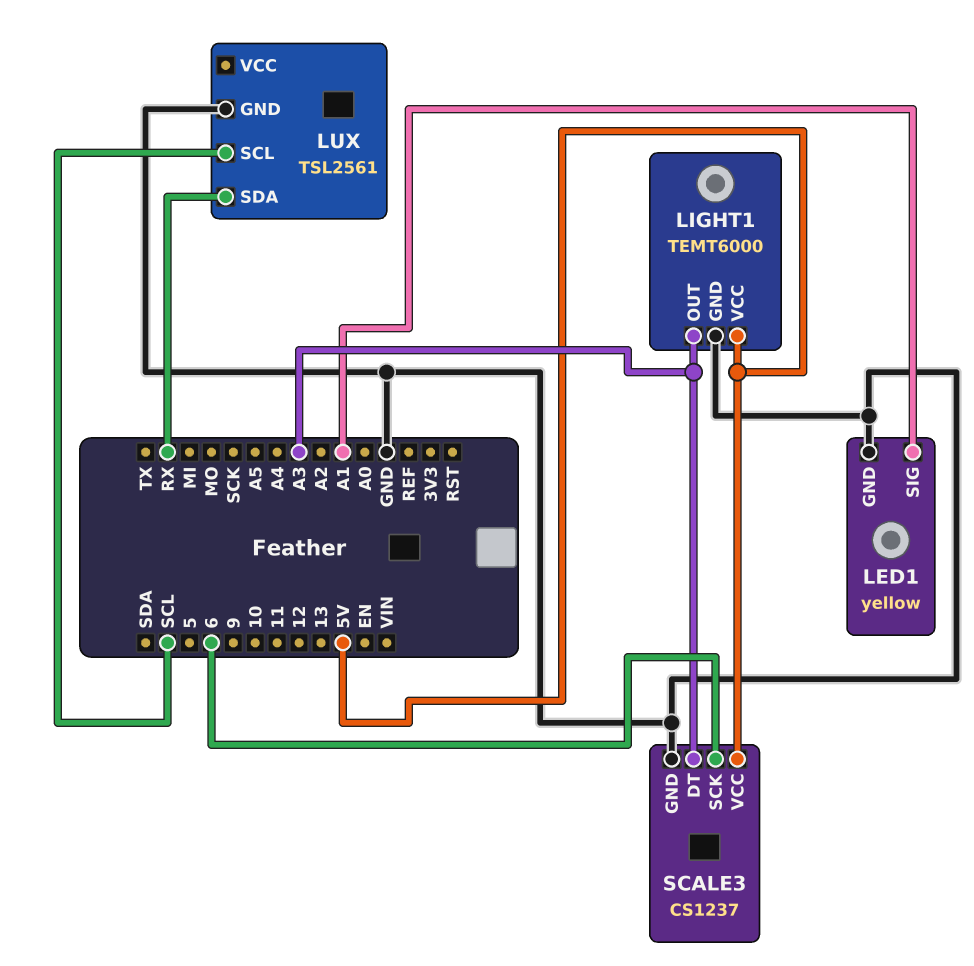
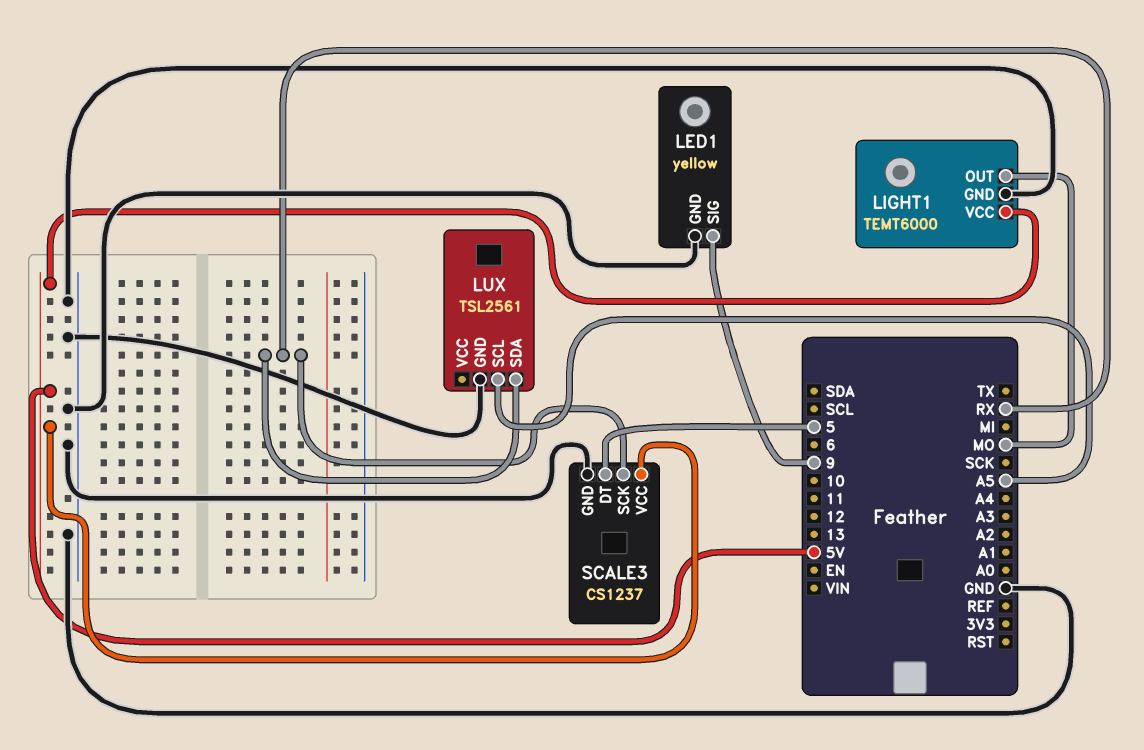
LED1 pin SIG: A1 -> 9
LIGHT1 pin OUT: A3 -> MO
LUX pin SCL: SCL -> A5
SCALE3 pin DT: A3 -> 5
SCALE3 pin SCK: 6 -> RX

